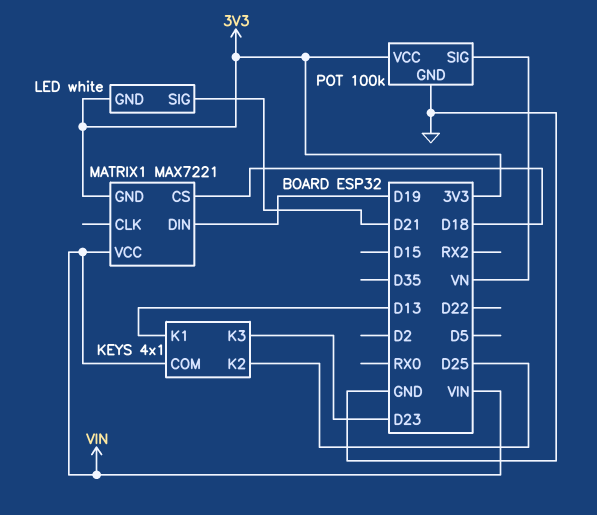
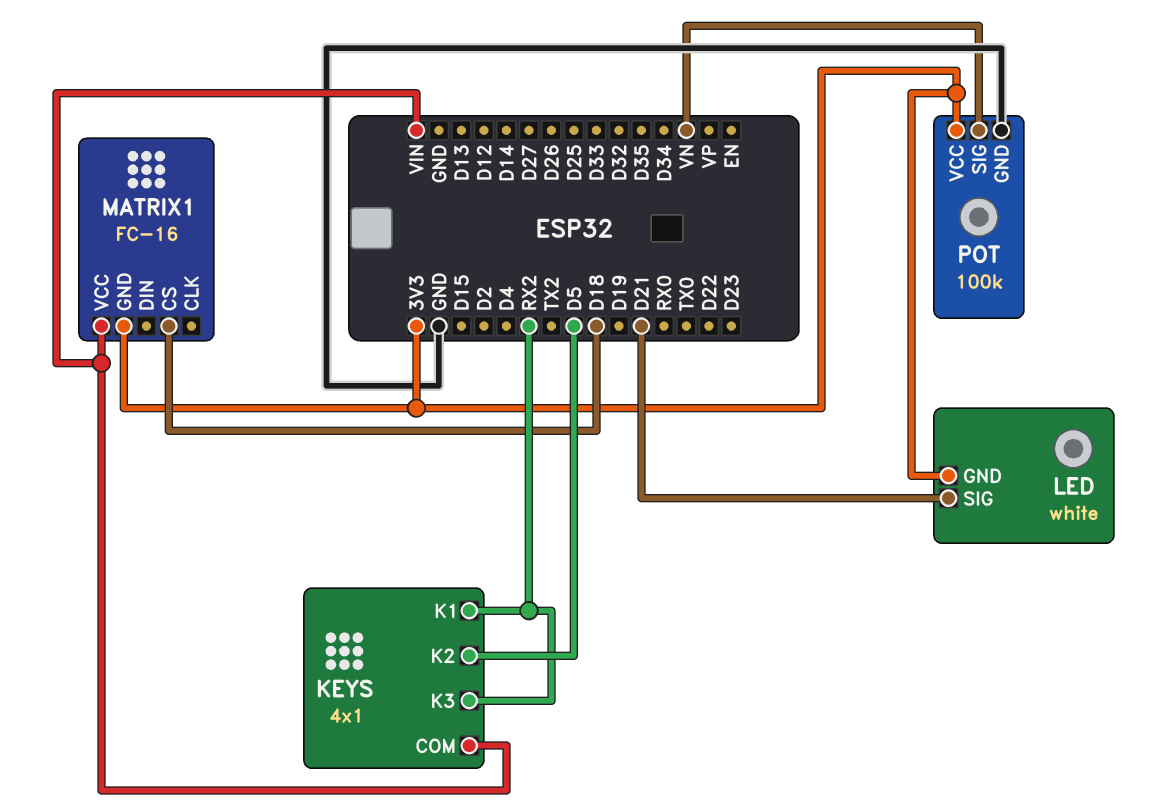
KEYS pin K1: D13 -> RX2
KEYS pin K2: D25 -> D5
KEYS pin K3: D23 -> RX2
MATRIX1: MAX7221 -> FC-16
MATRIX1 pin DIN: D19 -> none

